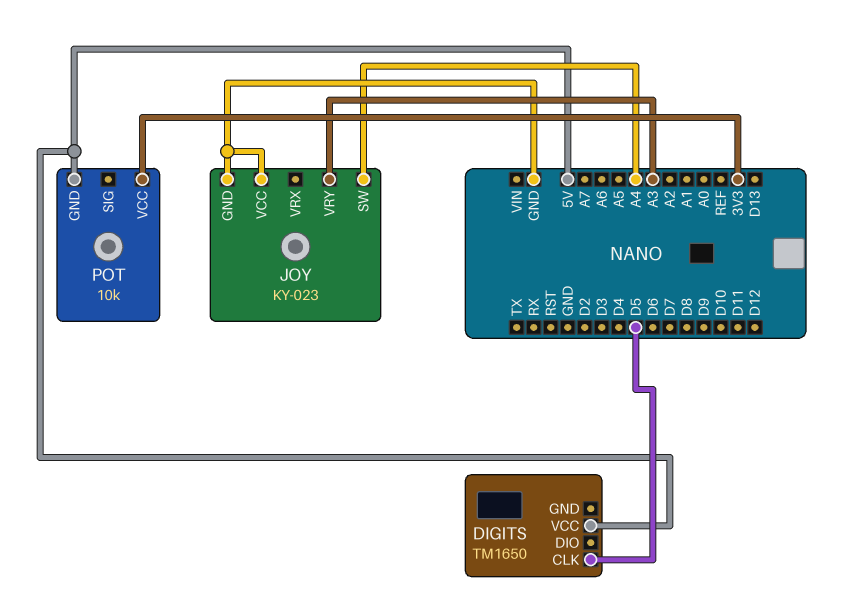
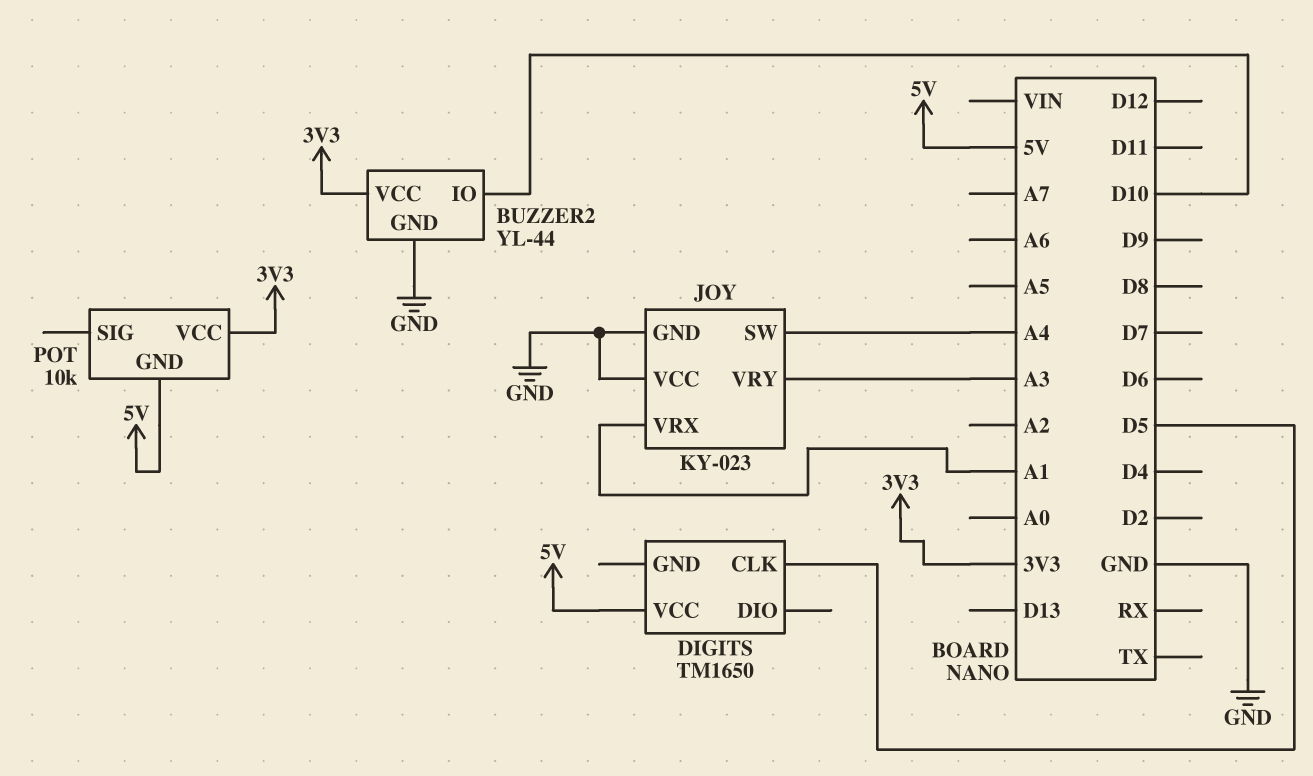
BUZZER2: none -> YL-44
BUZZER2 pin GND: none -> GND
BUZZER2 pin IO: none -> D10
BUZZER2 pin VCC: none -> 3V3
JOY pin VRX: none -> A1

